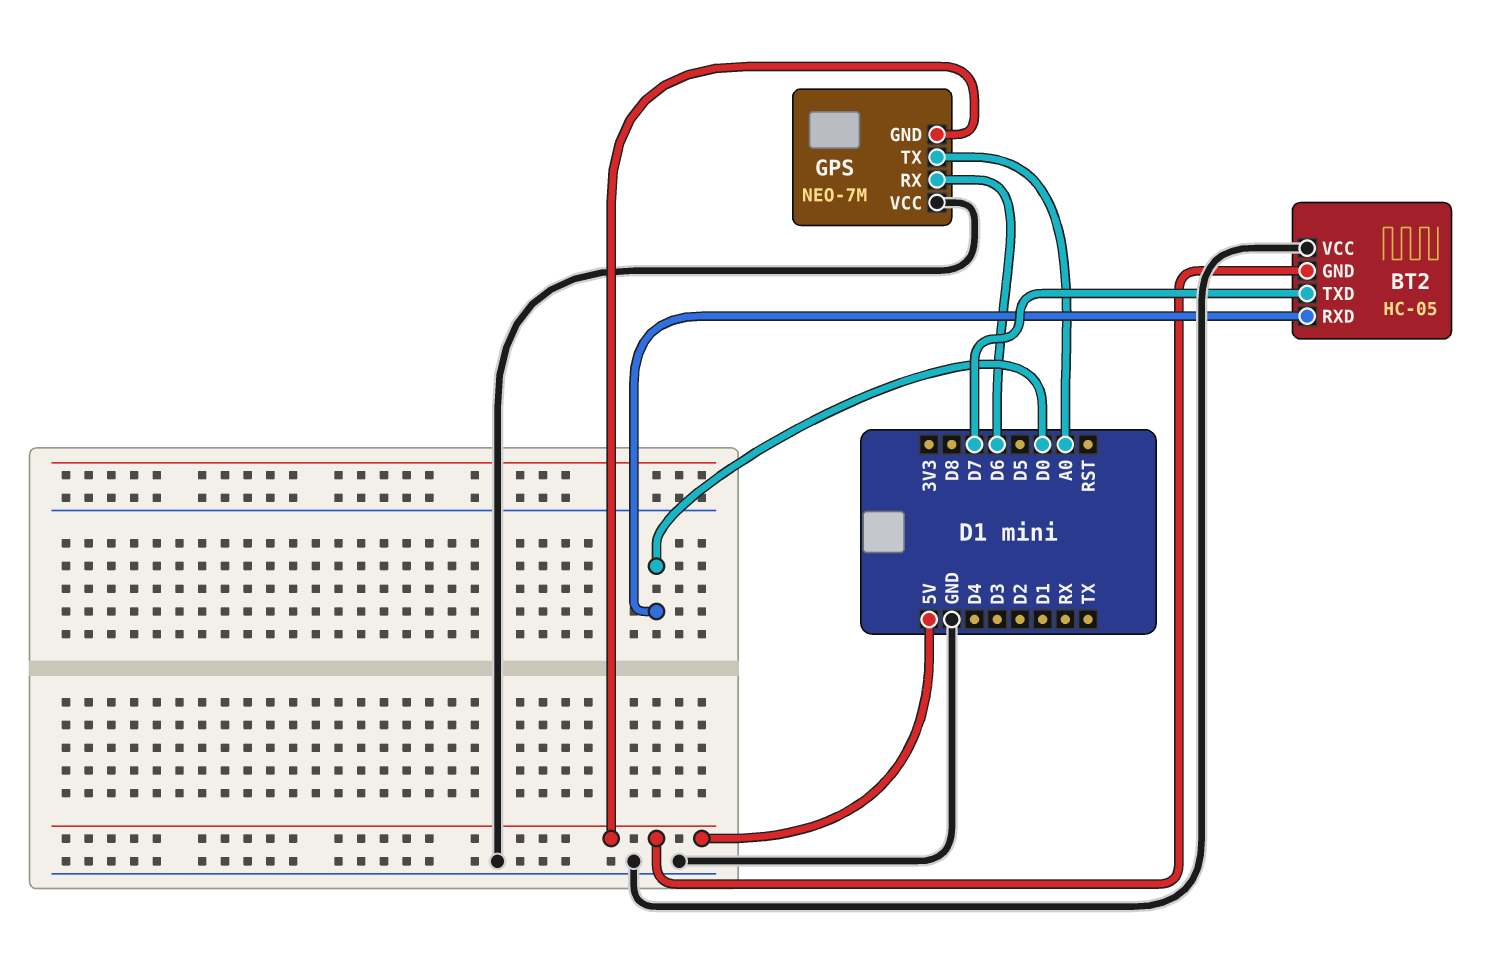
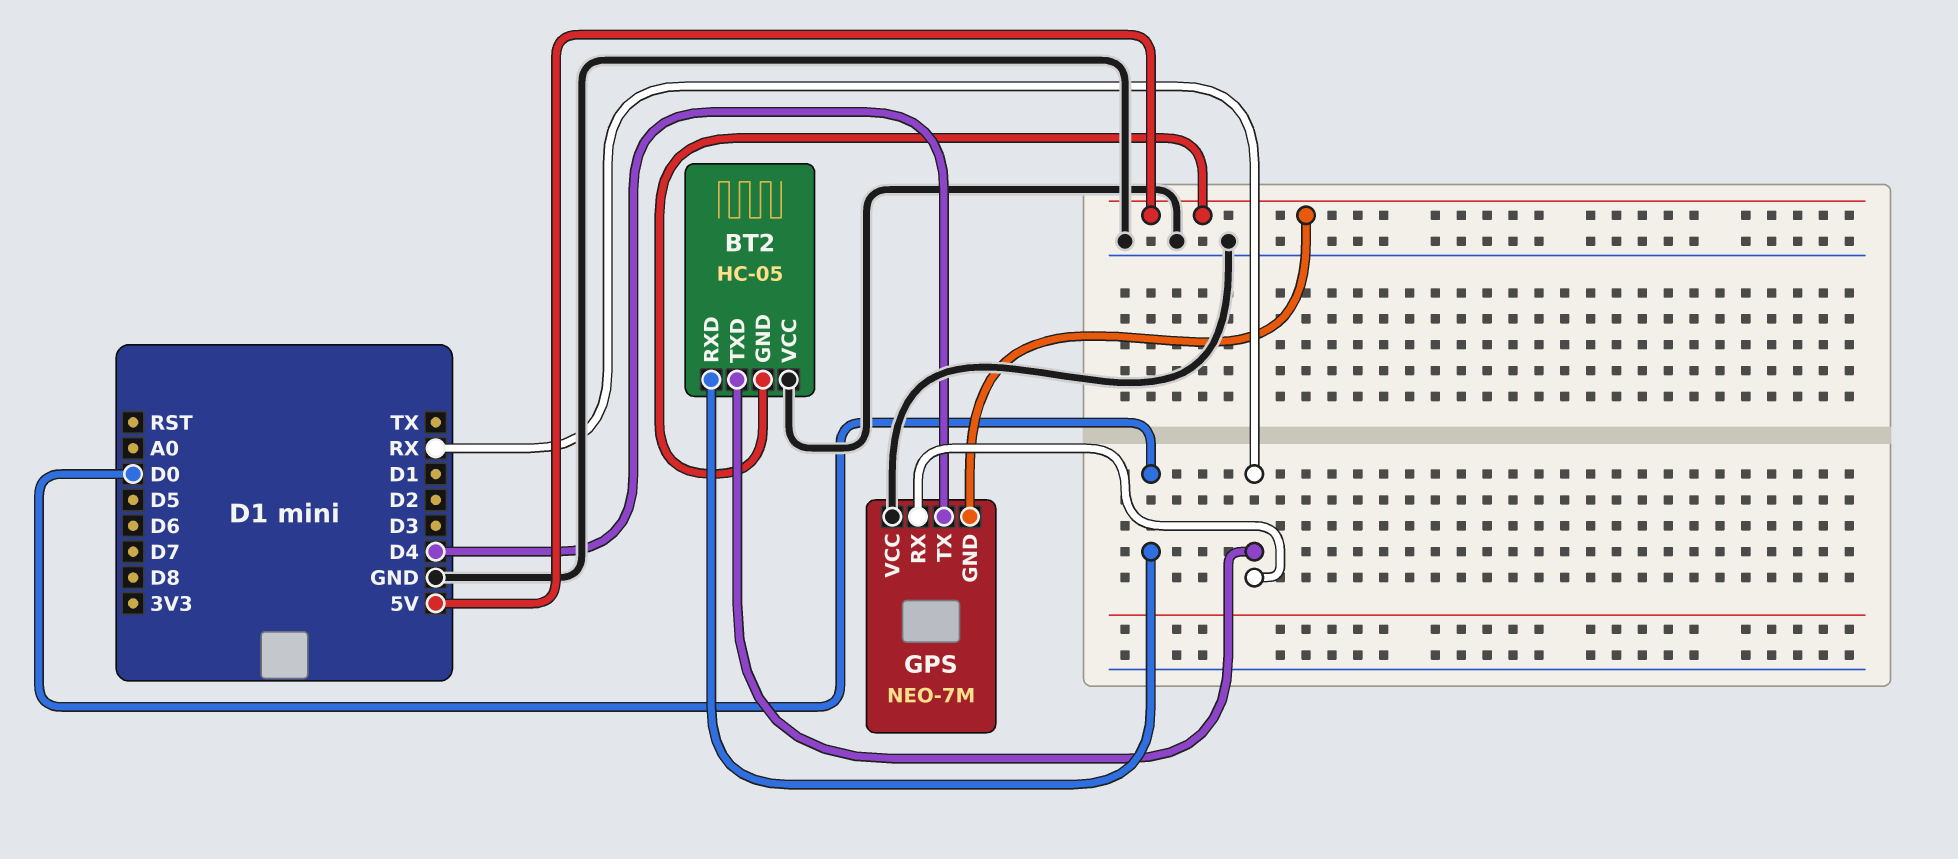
BT2 pin TXD: D7 -> RX
GPS pin RX: D6 -> RX
GPS pin TX: A0 -> D4

